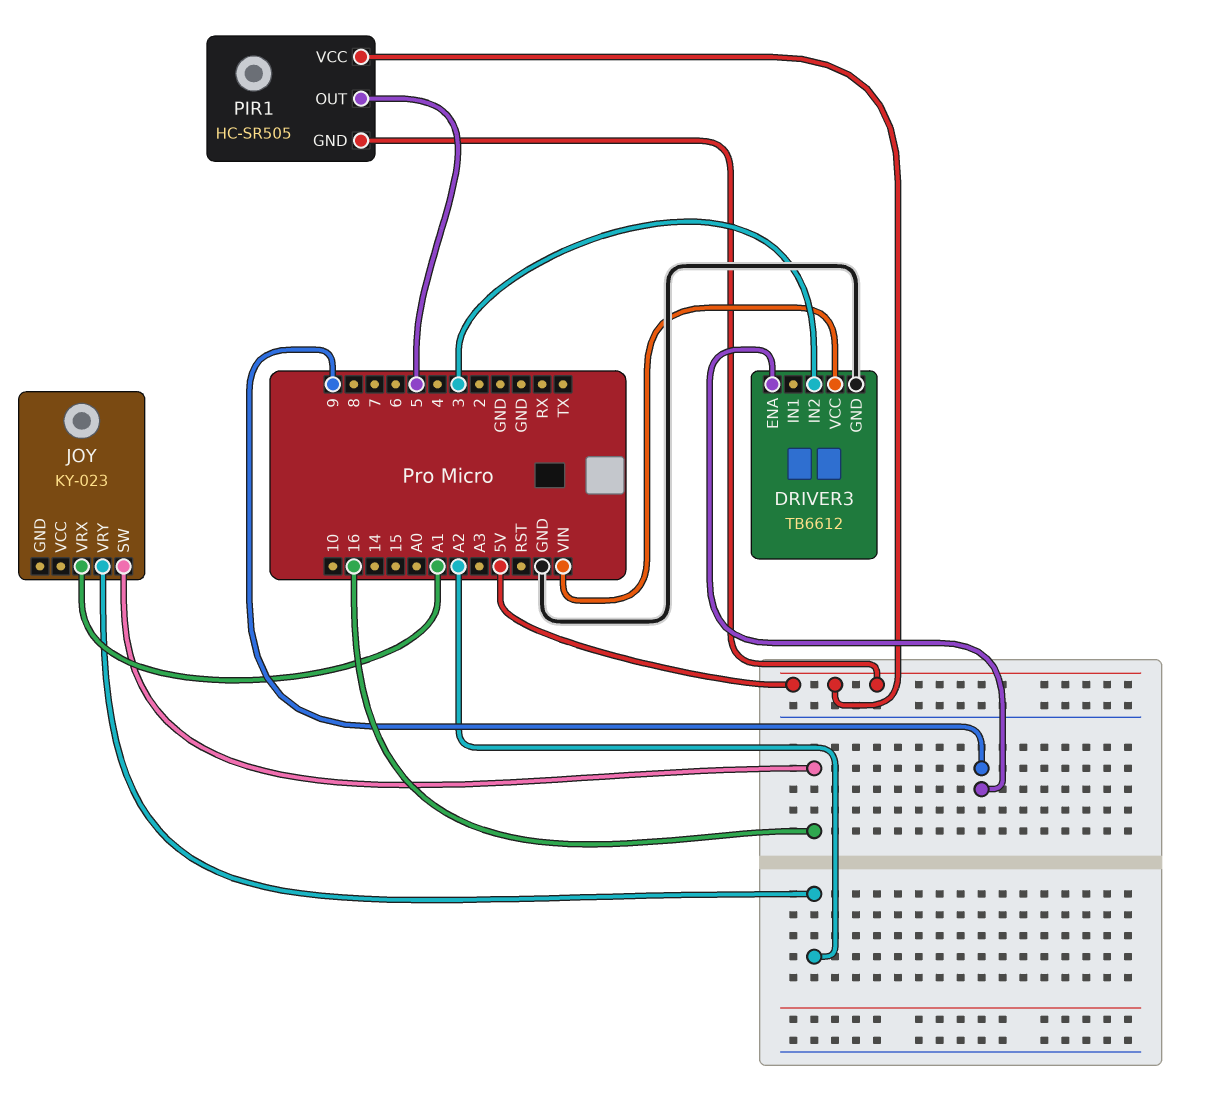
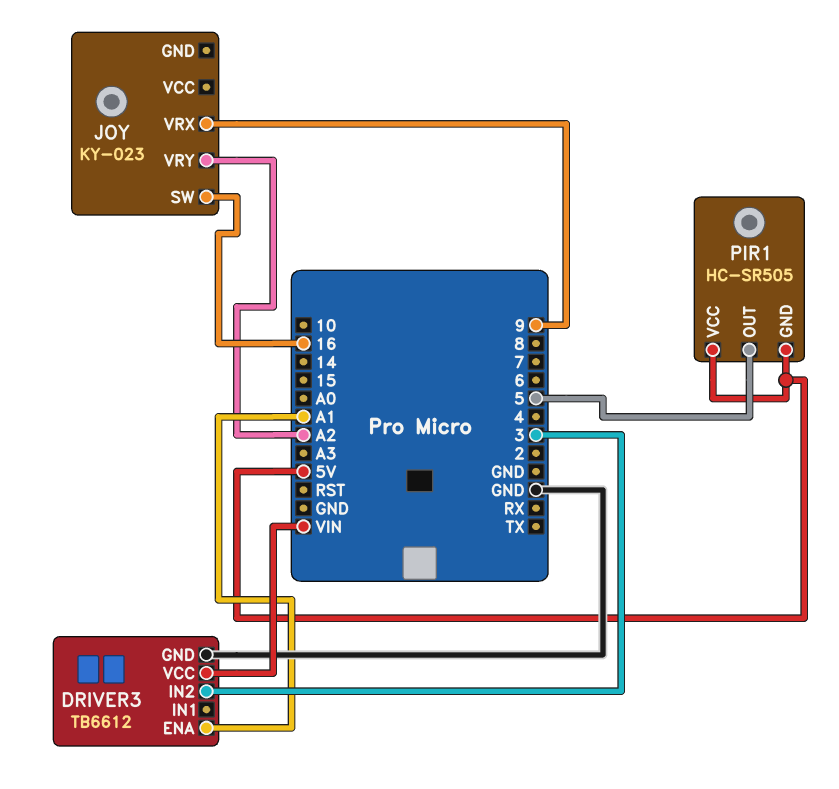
DRIVER3 pin ENA: 9 -> A1
JOY pin VRX: A1 -> 9

